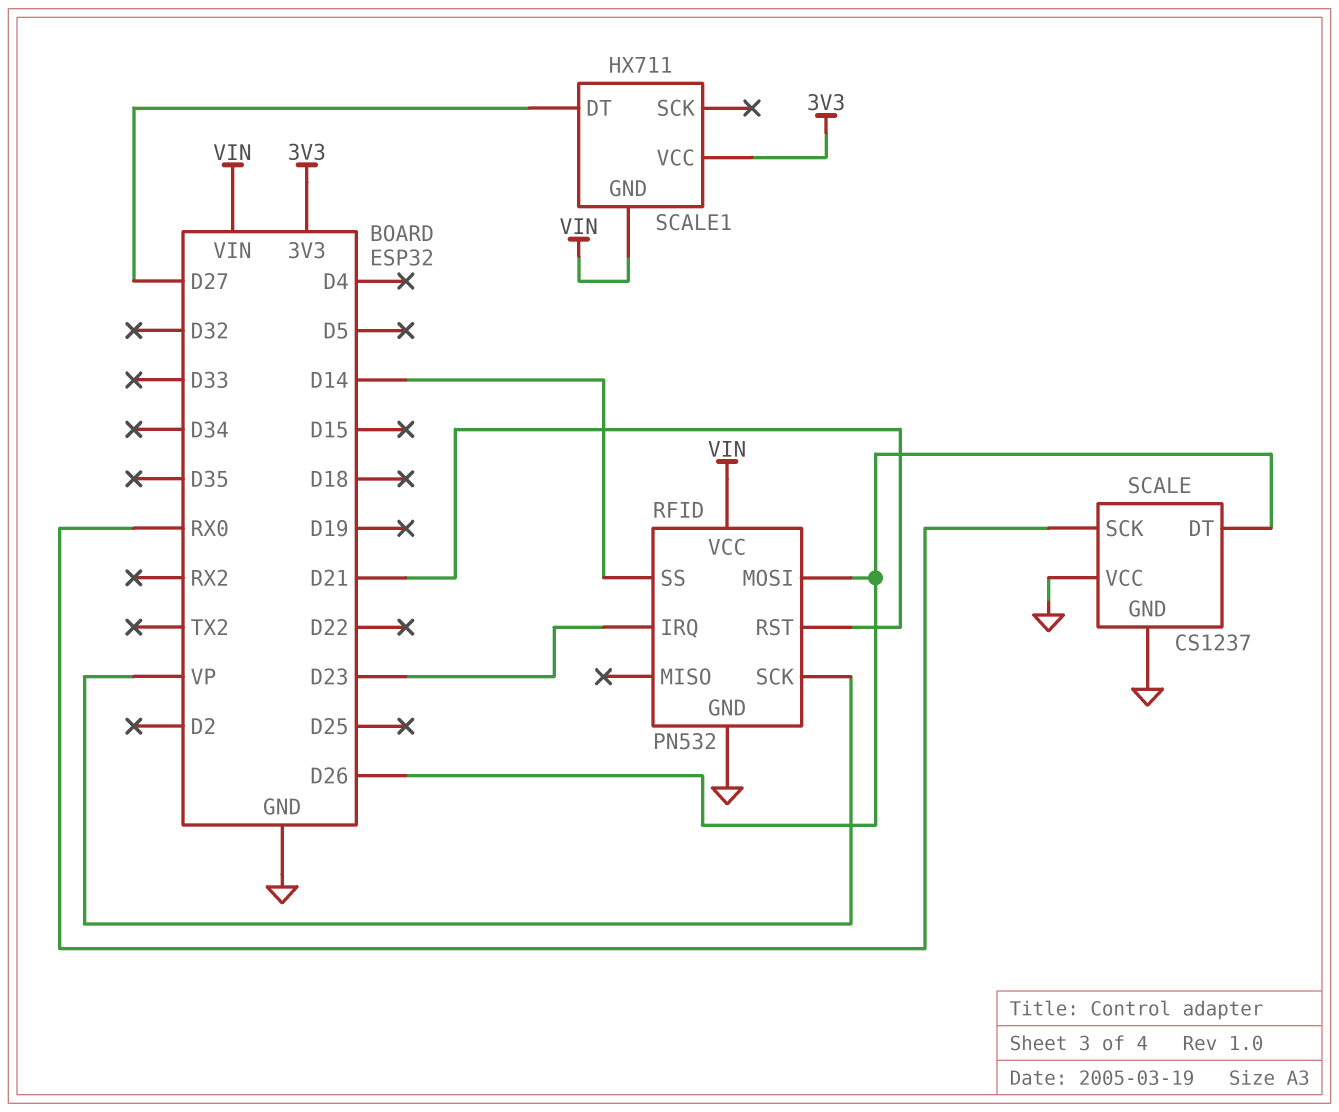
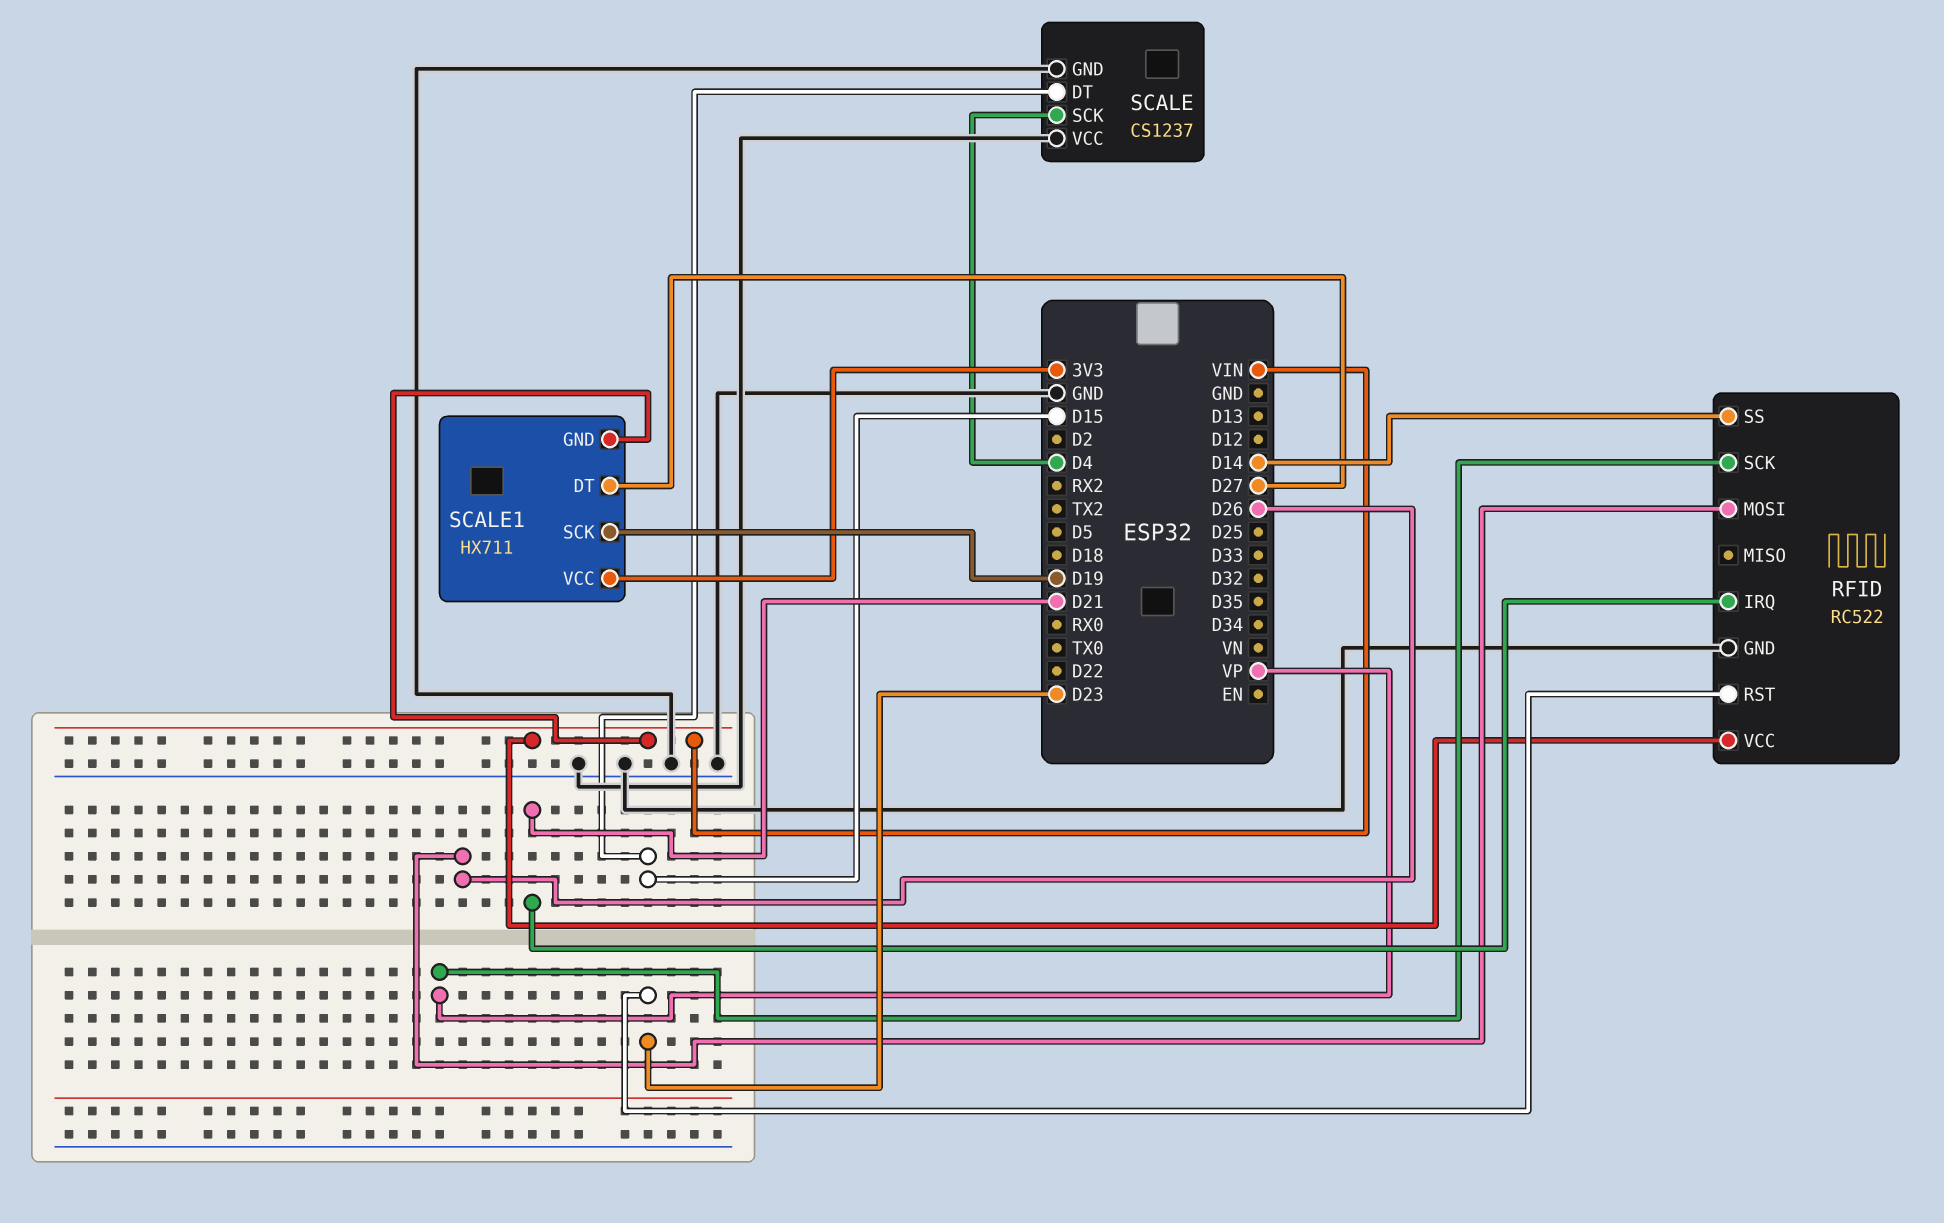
RFID: PN532 -> RC522
RFID pin IRQ: D23 -> D21
RFID pin RST: D21 -> D23
SCALE pin DT: D26 -> D15
SCALE pin SCK: RX0 -> D4
SCALE1 pin SCK: none -> D19

